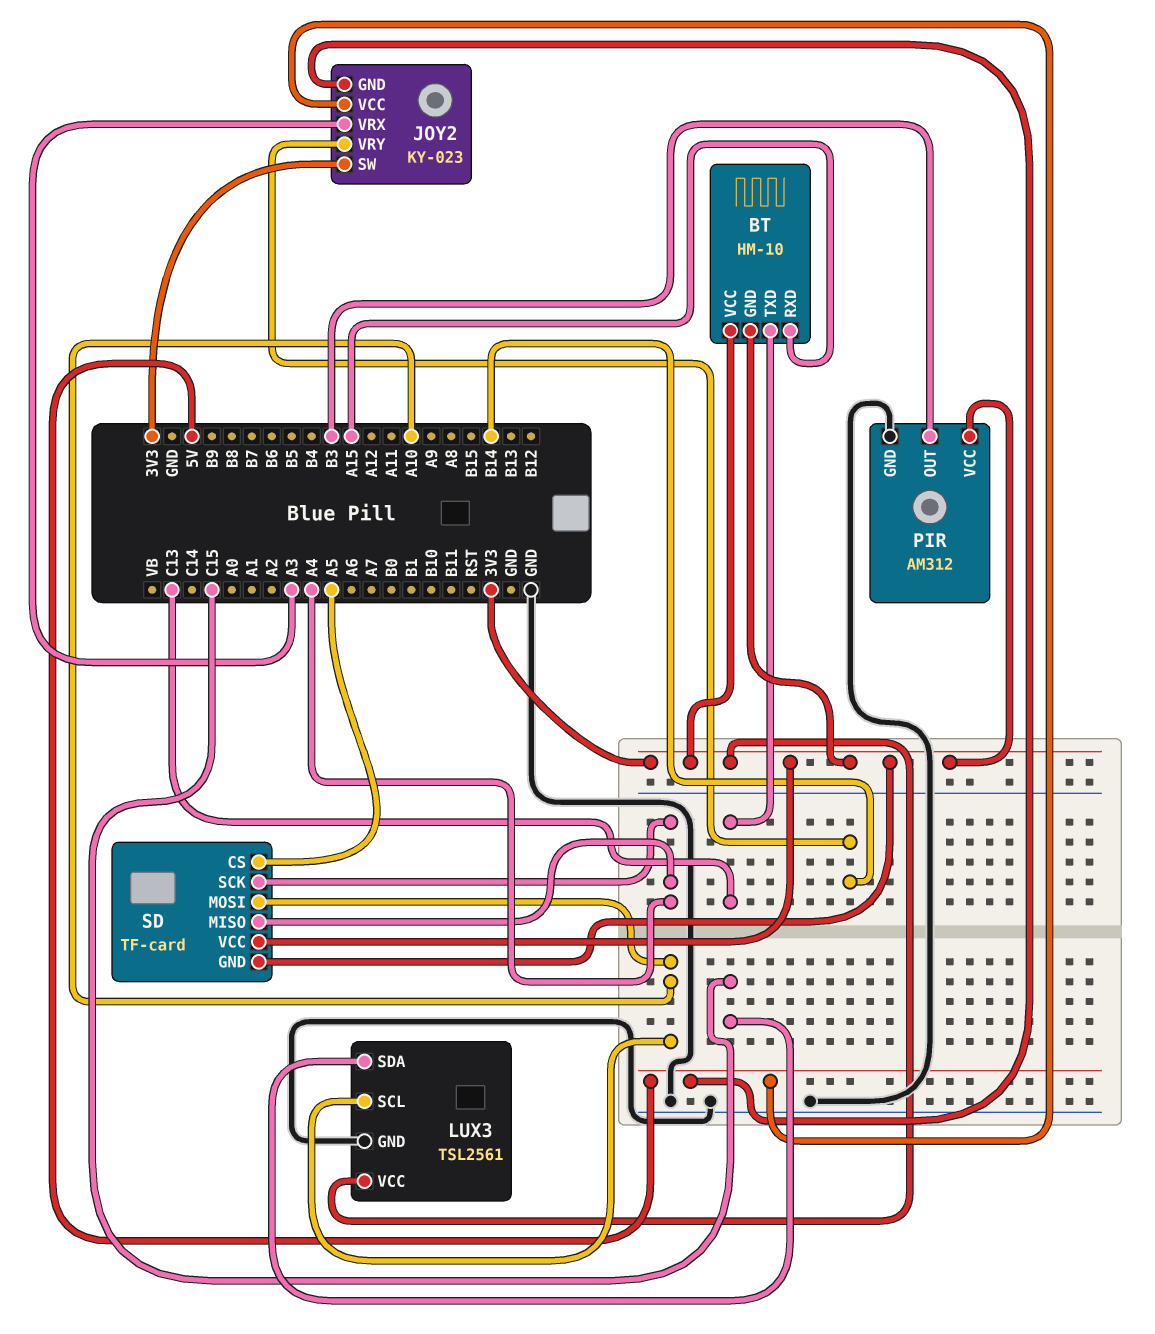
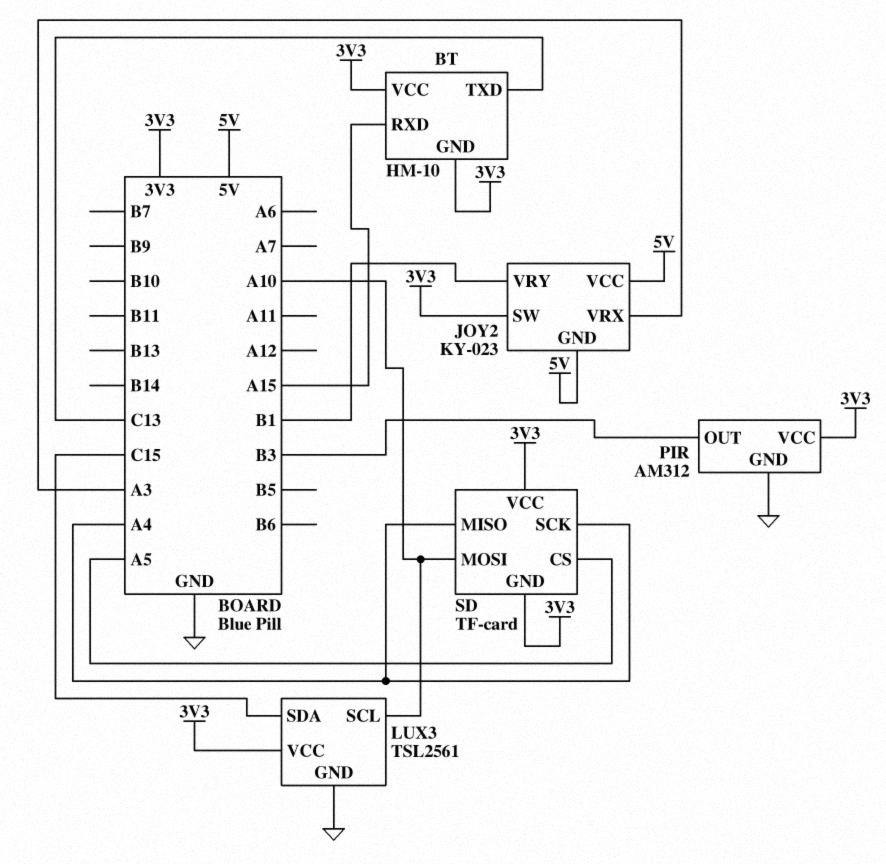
JOY2 pin VRY: B14 -> B1

